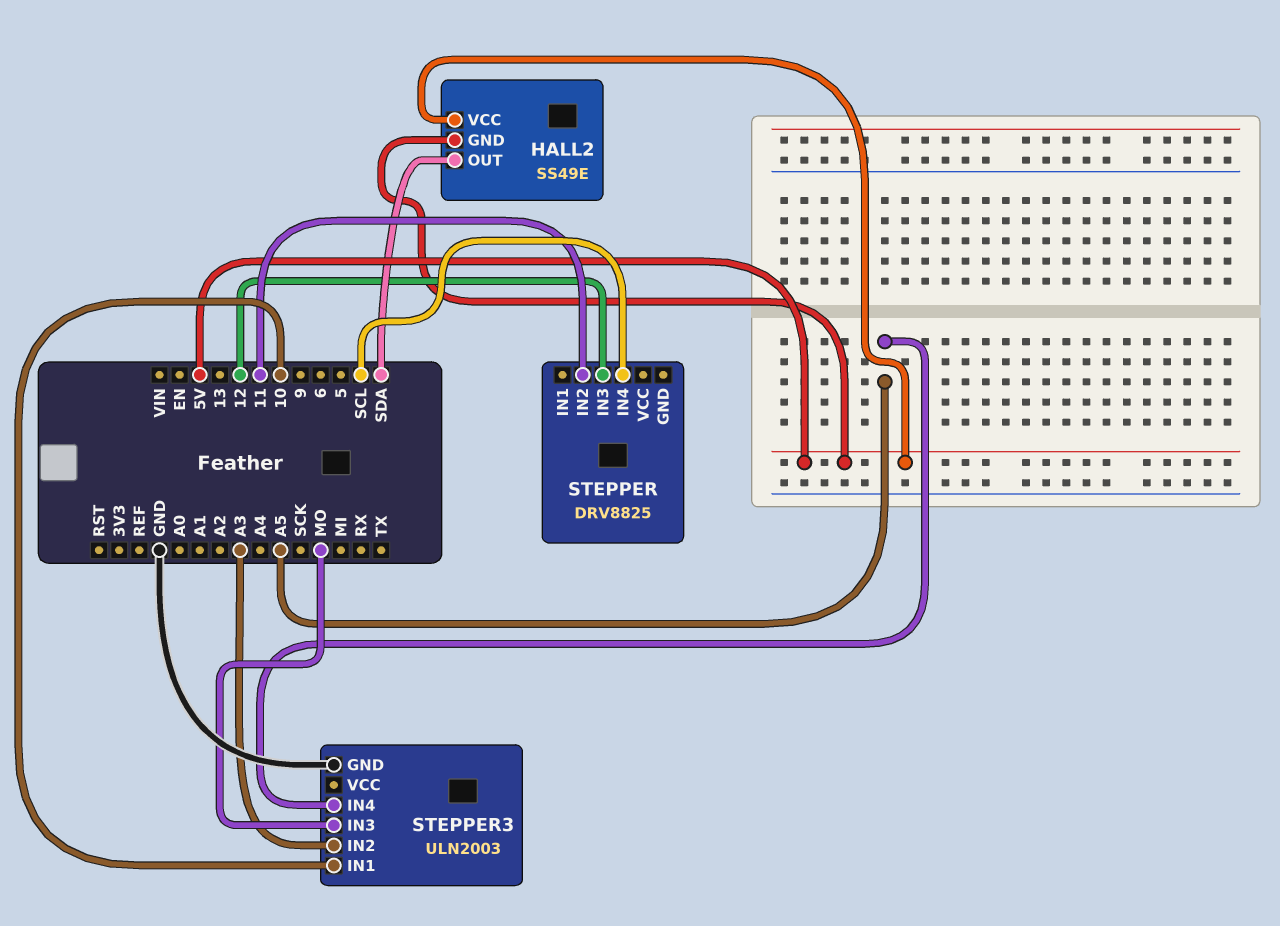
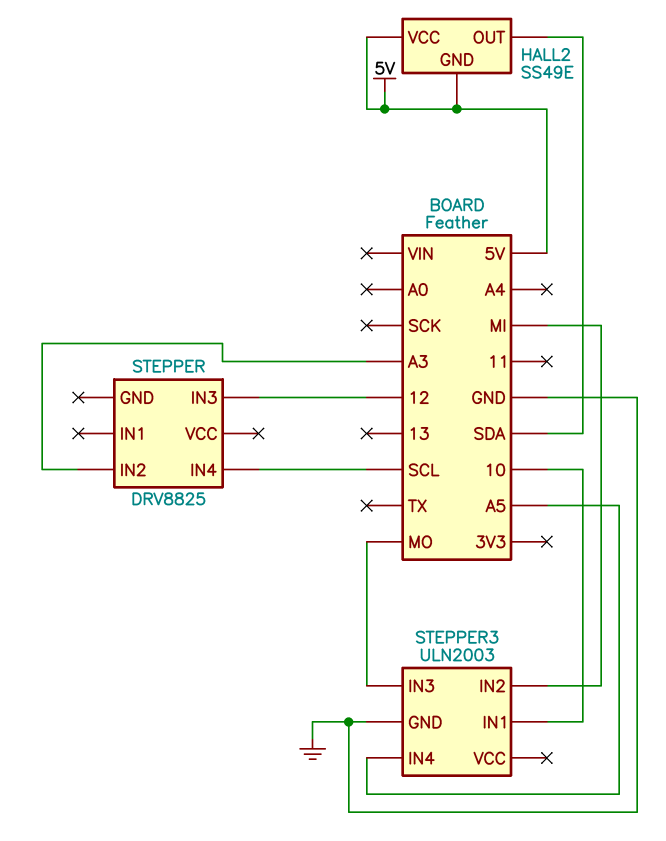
STEPPER pin IN2: 11 -> A3
STEPPER3 pin IN2: A3 -> MI

